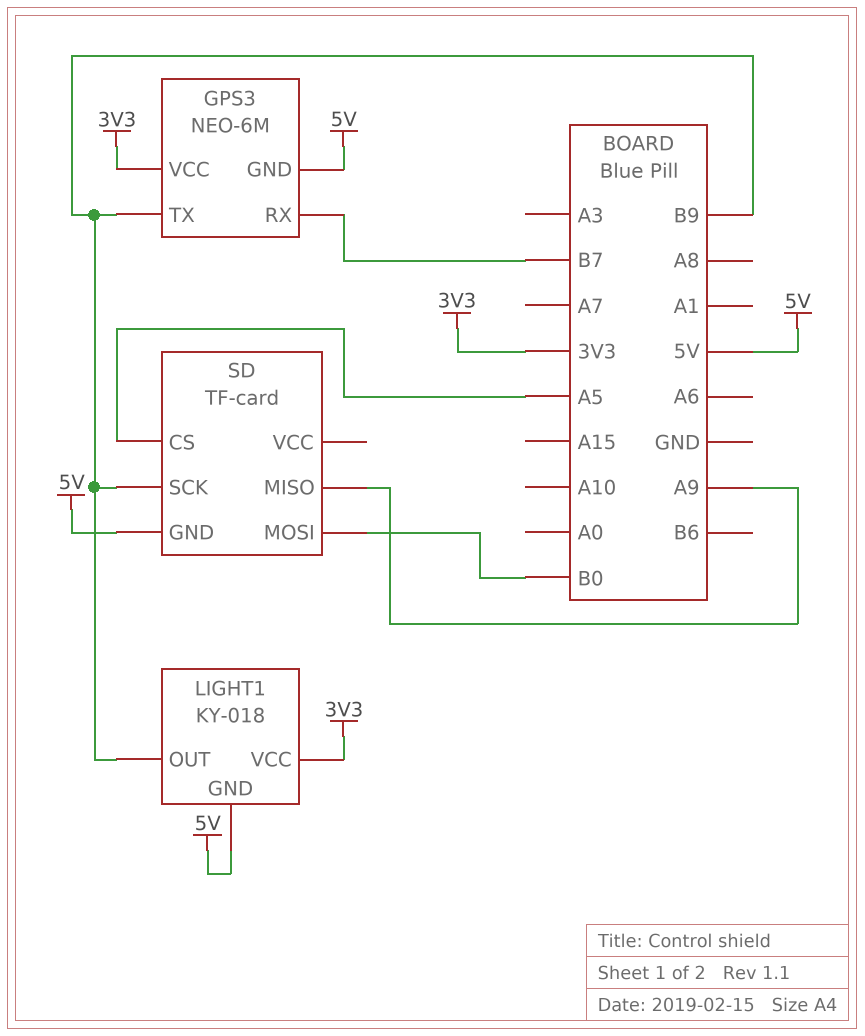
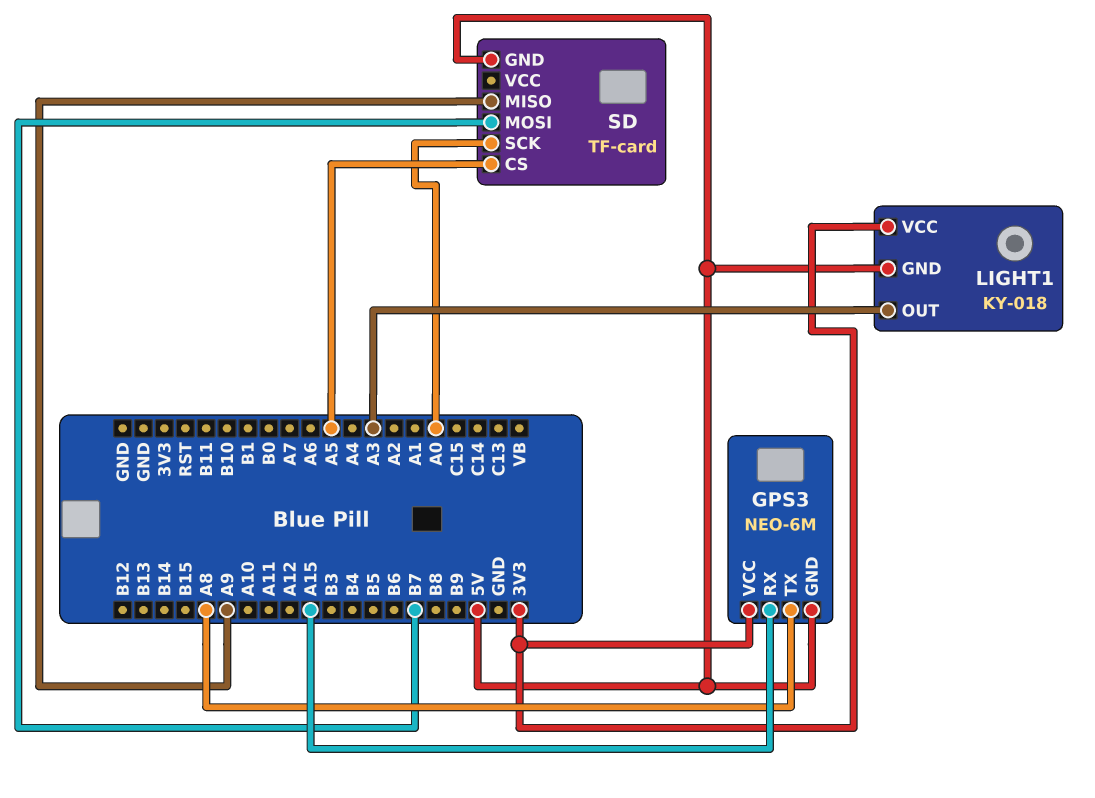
GPS3 pin RX: B7 -> A15
GPS3 pin TX: B9 -> A8
LIGHT1 pin OUT: B9 -> A3
SD pin MOSI: B0 -> B7
SD pin SCK: B9 -> A0

